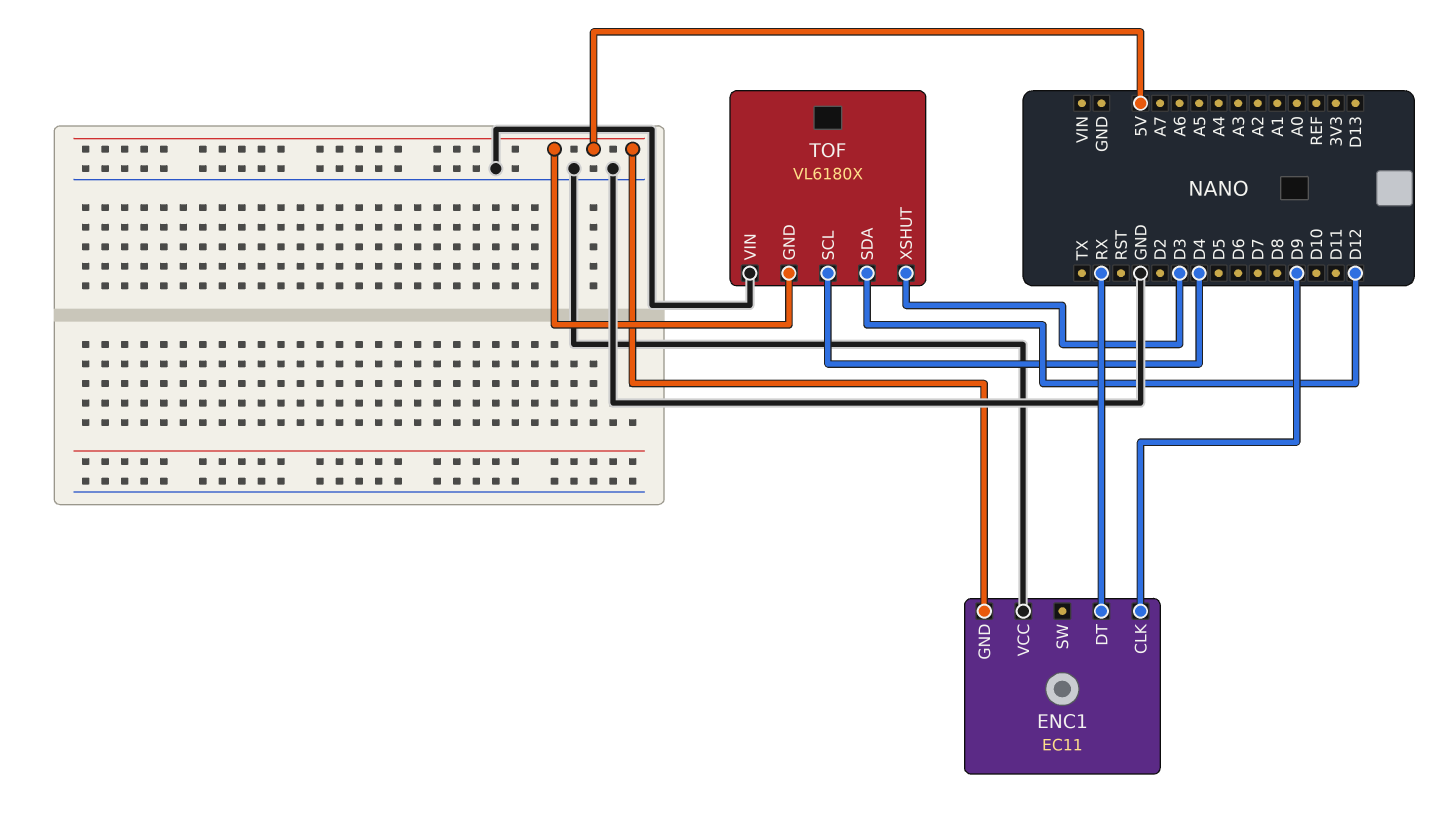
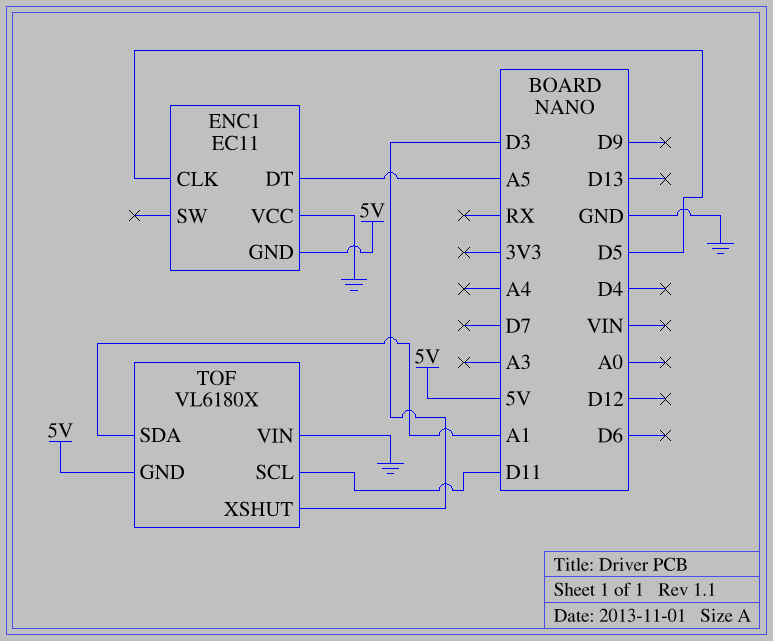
ENC1 pin CLK: D9 -> D5
ENC1 pin DT: RX -> A5
TOF pin SCL: D4 -> D11
TOF pin SDA: D12 -> A1

